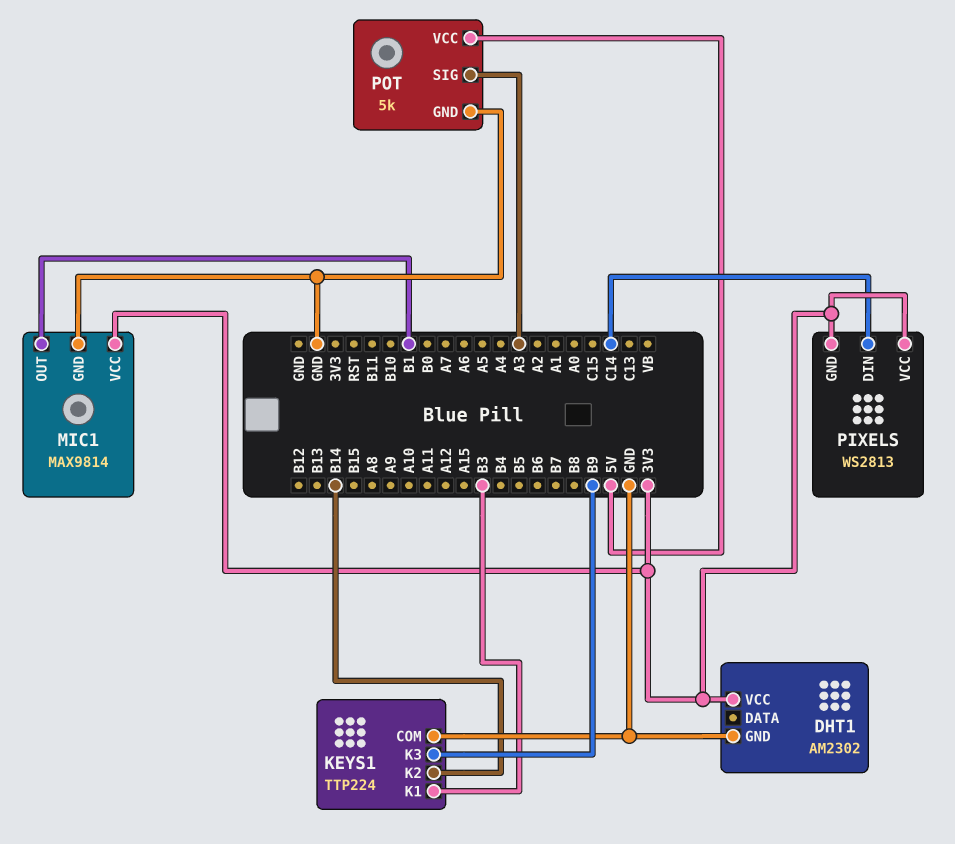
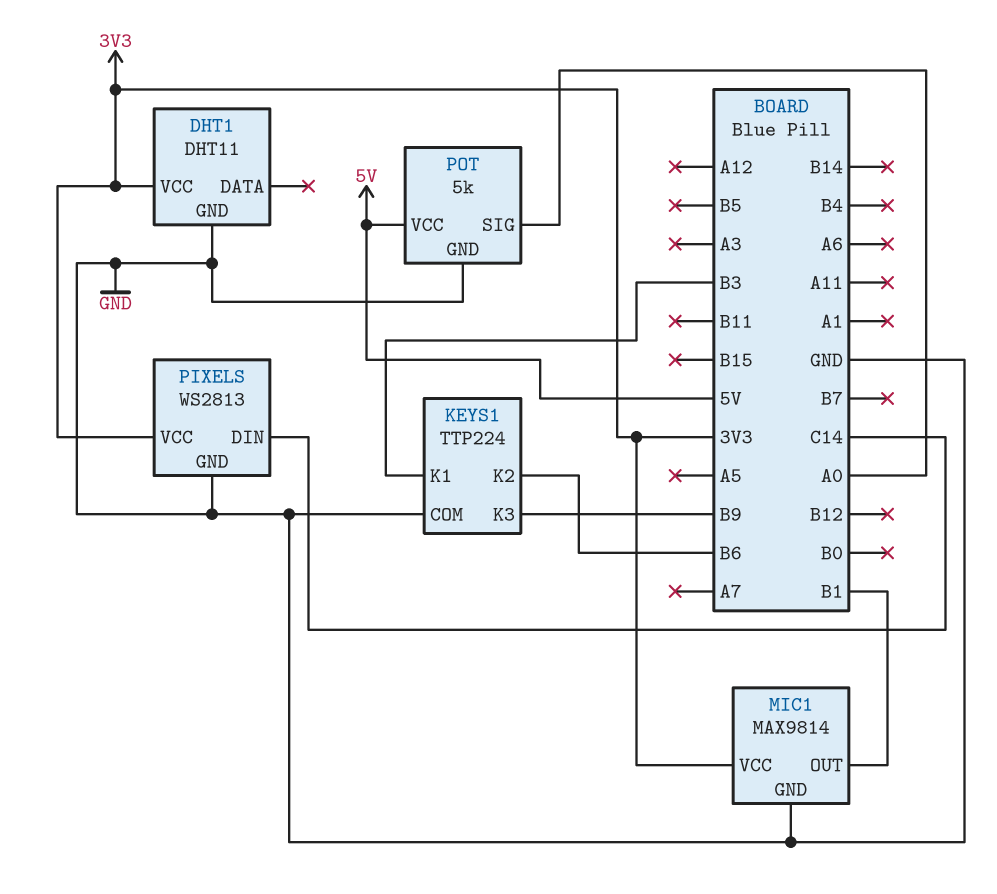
DHT1: AM2302 -> DHT11
KEYS1 pin K2: B14 -> B6
PIXELS pin GND: 3V3 -> GND
POT pin SIG: A3 -> A0

